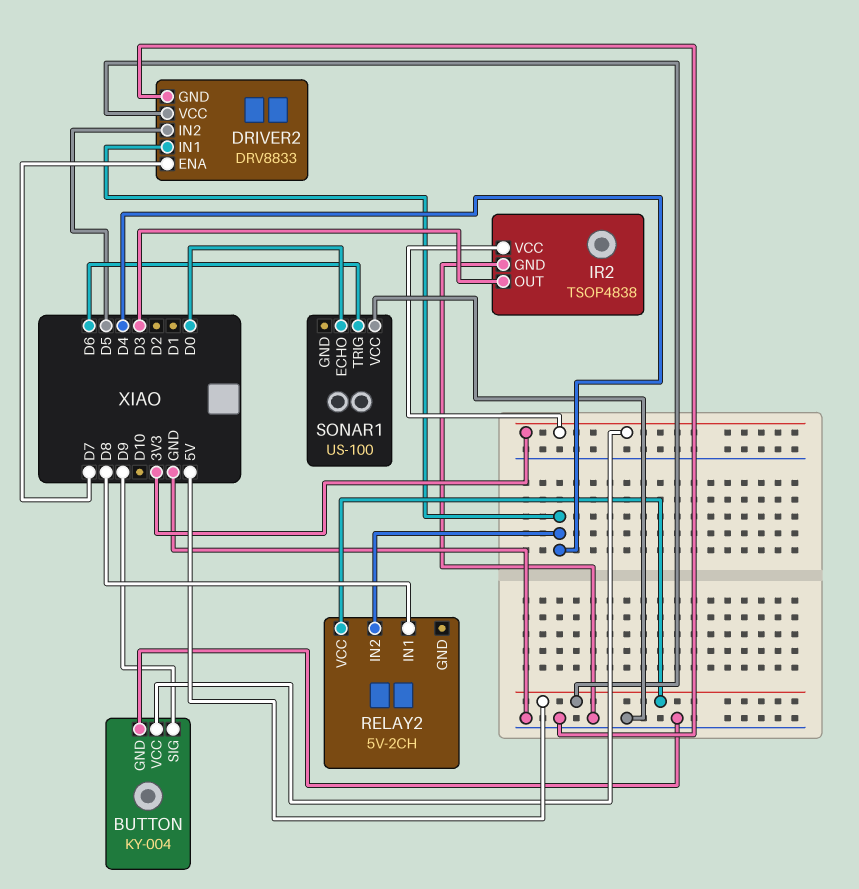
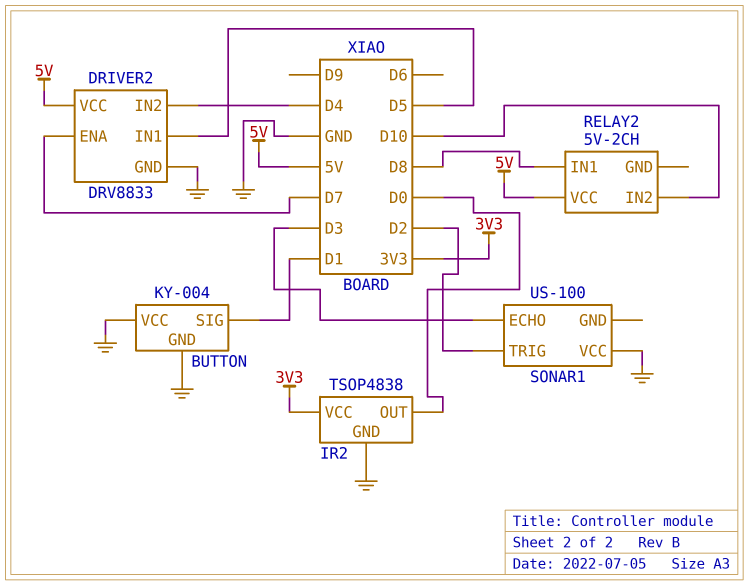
BUTTON pin SIG: D9 -> D1
BUTTON pin VCC: 3V3 -> GND
DRIVER2 pin IN1: D4 -> D5
DRIVER2 pin IN2: D5 -> D4
IR2 pin OUT: D3 -> D0
RELAY2 pin IN2: D4 -> D10
SONAR1 pin ECHO: D0 -> D3
SONAR1 pin TRIG: D6 -> D2

